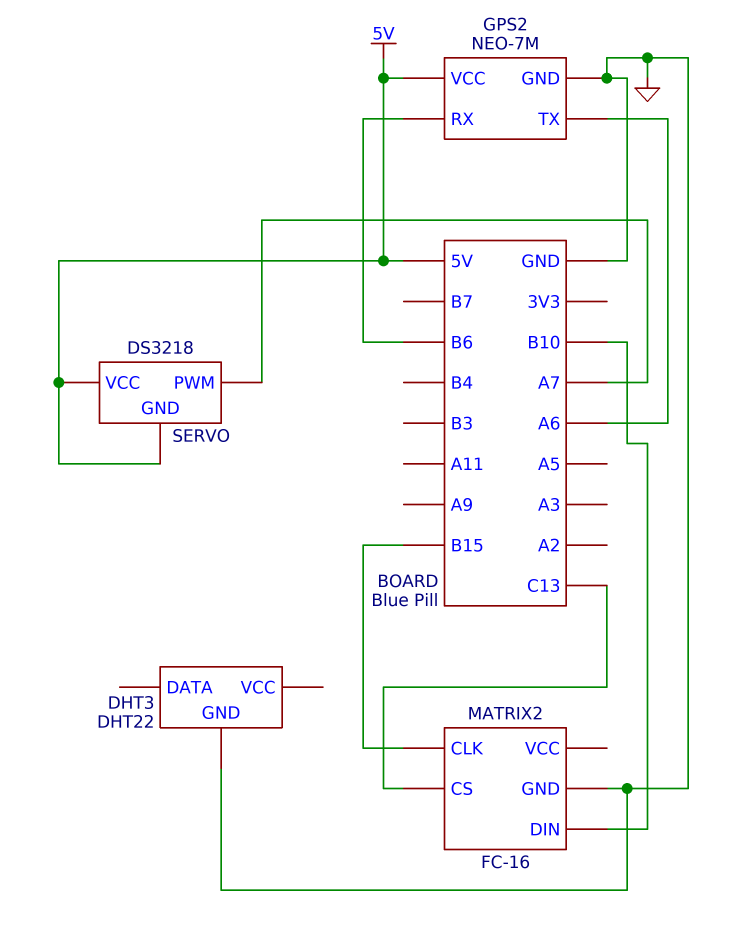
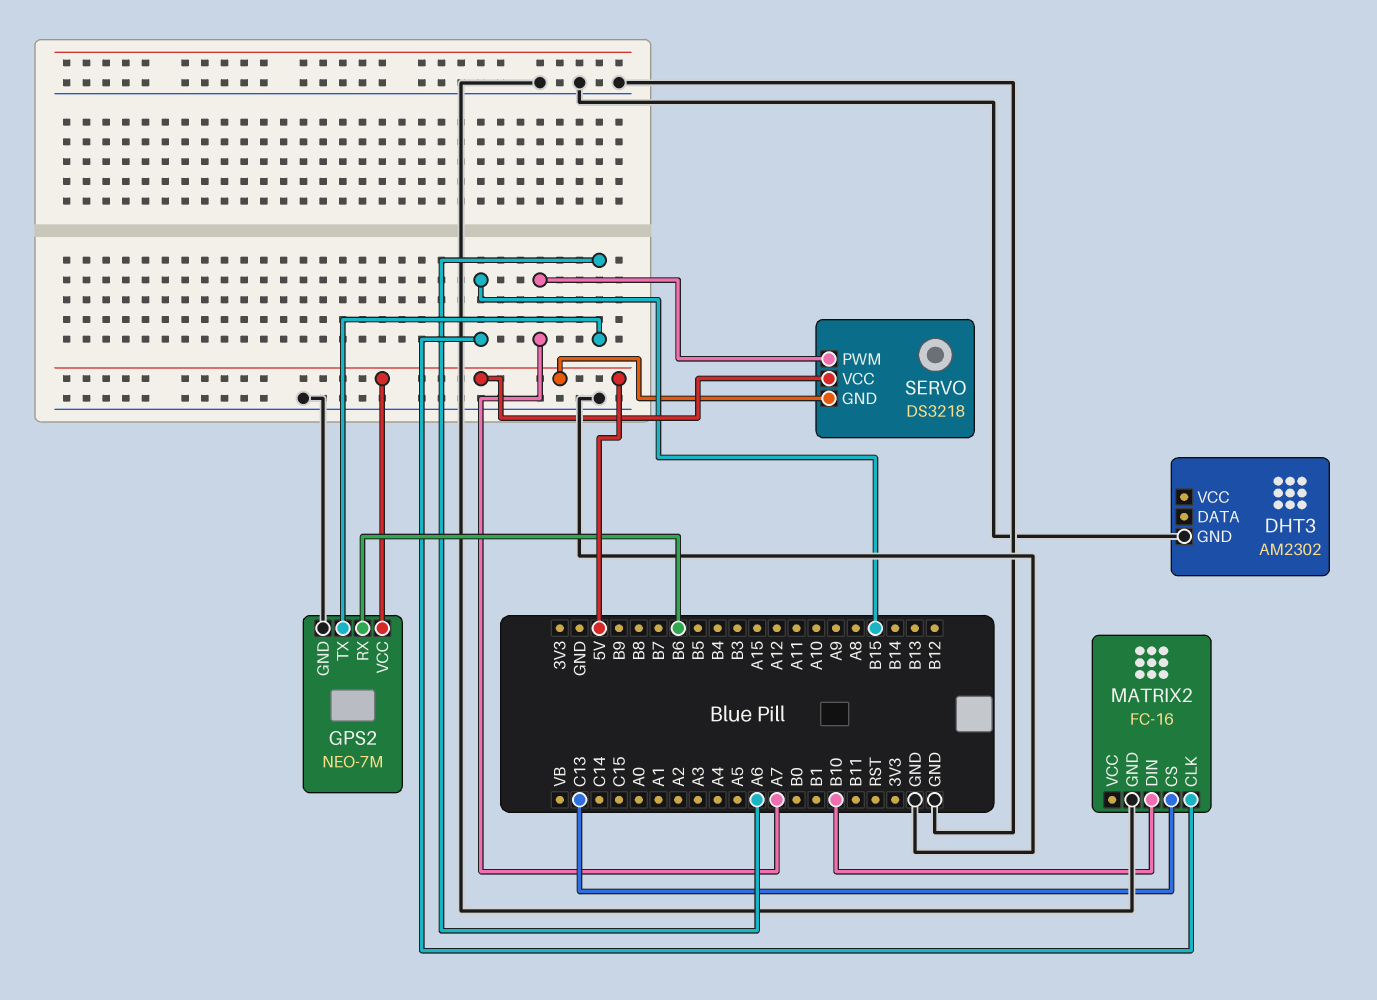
DHT3: DHT22 -> AM2302

